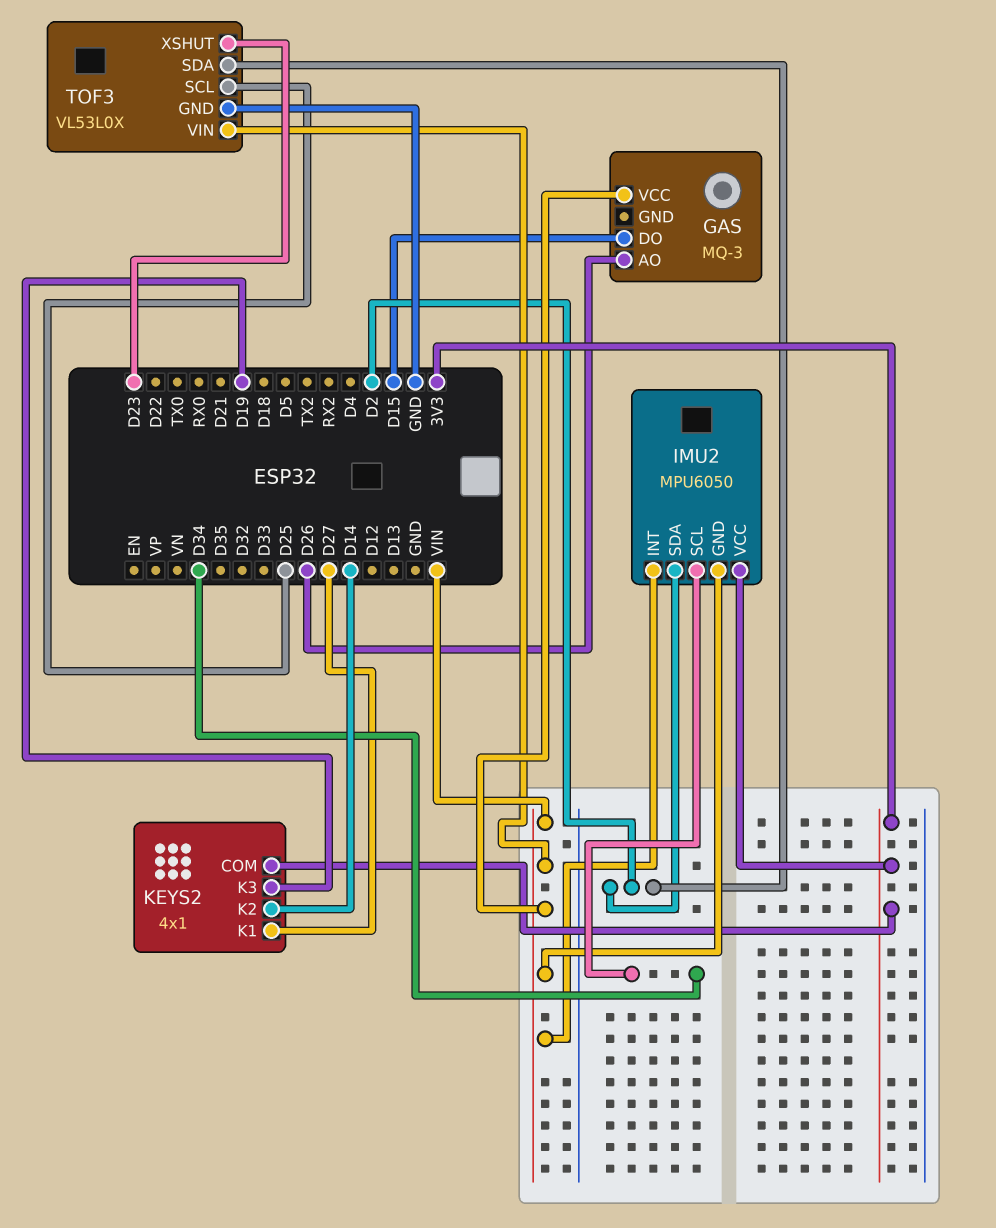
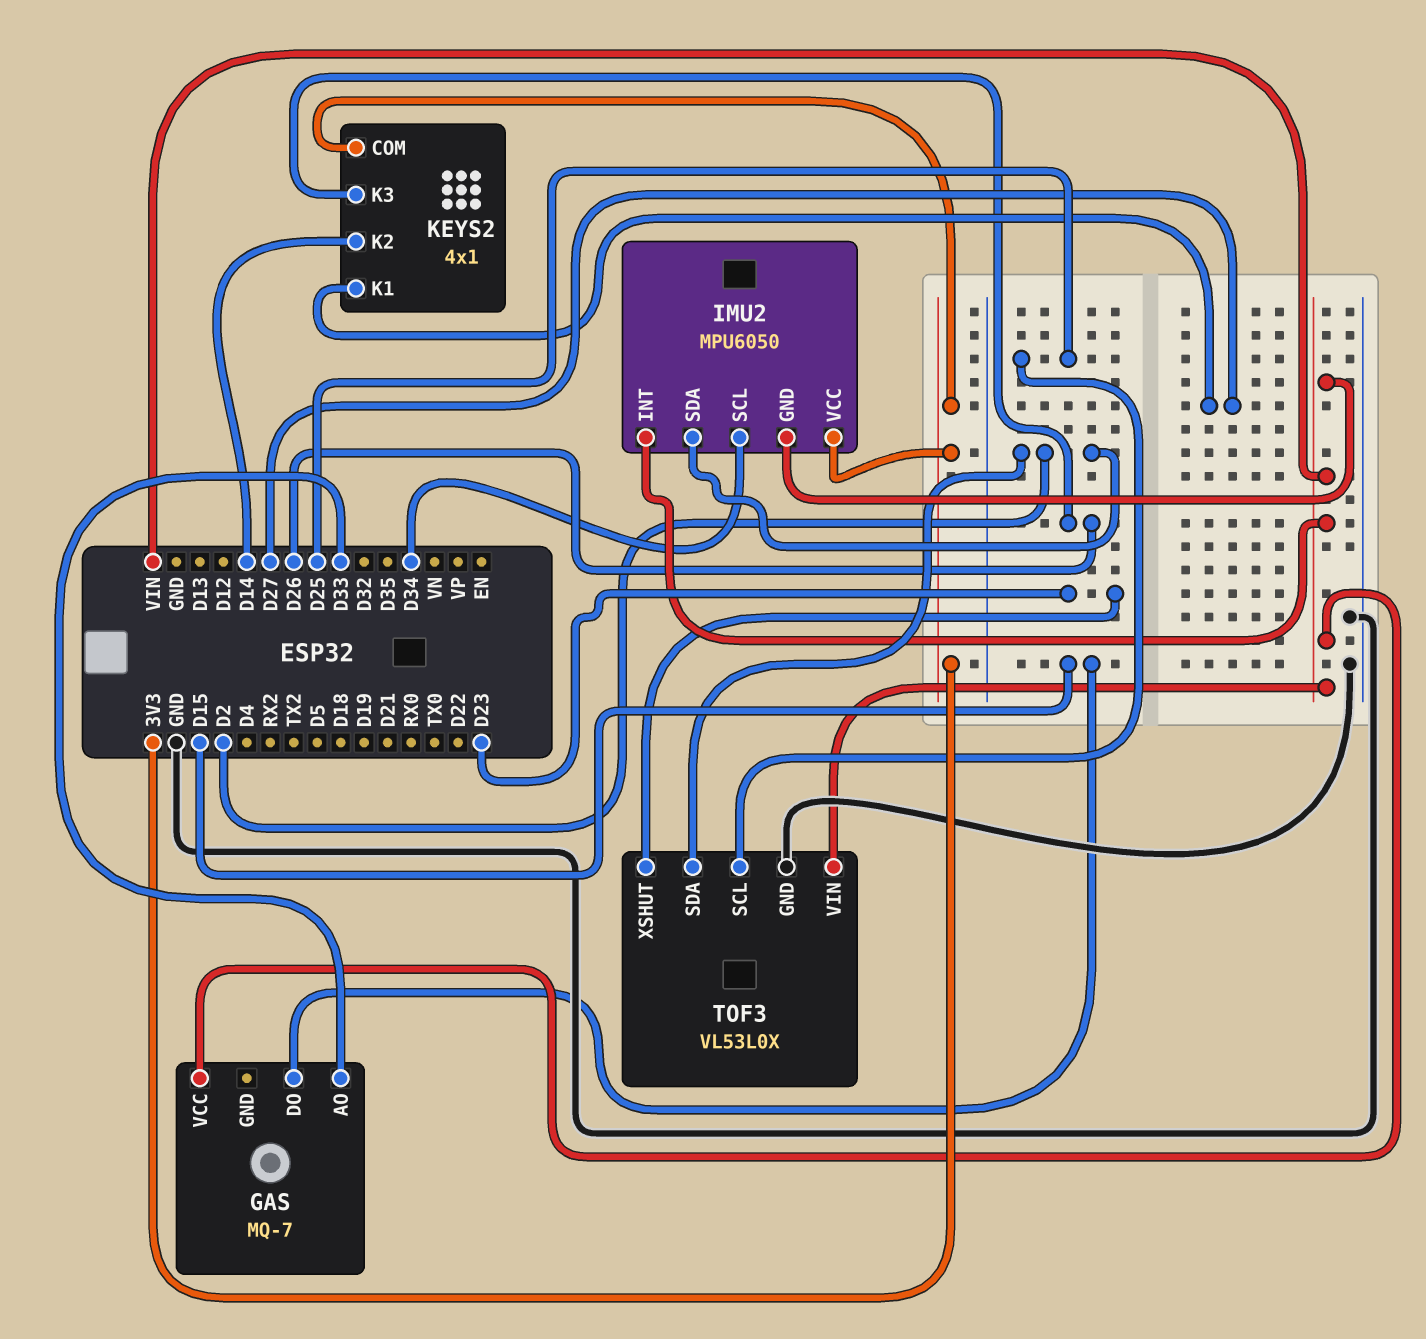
GAS: MQ-3 -> MQ-7
GAS pin AO: D26 -> D33
KEYS2 pin K3: D19 -> D26

